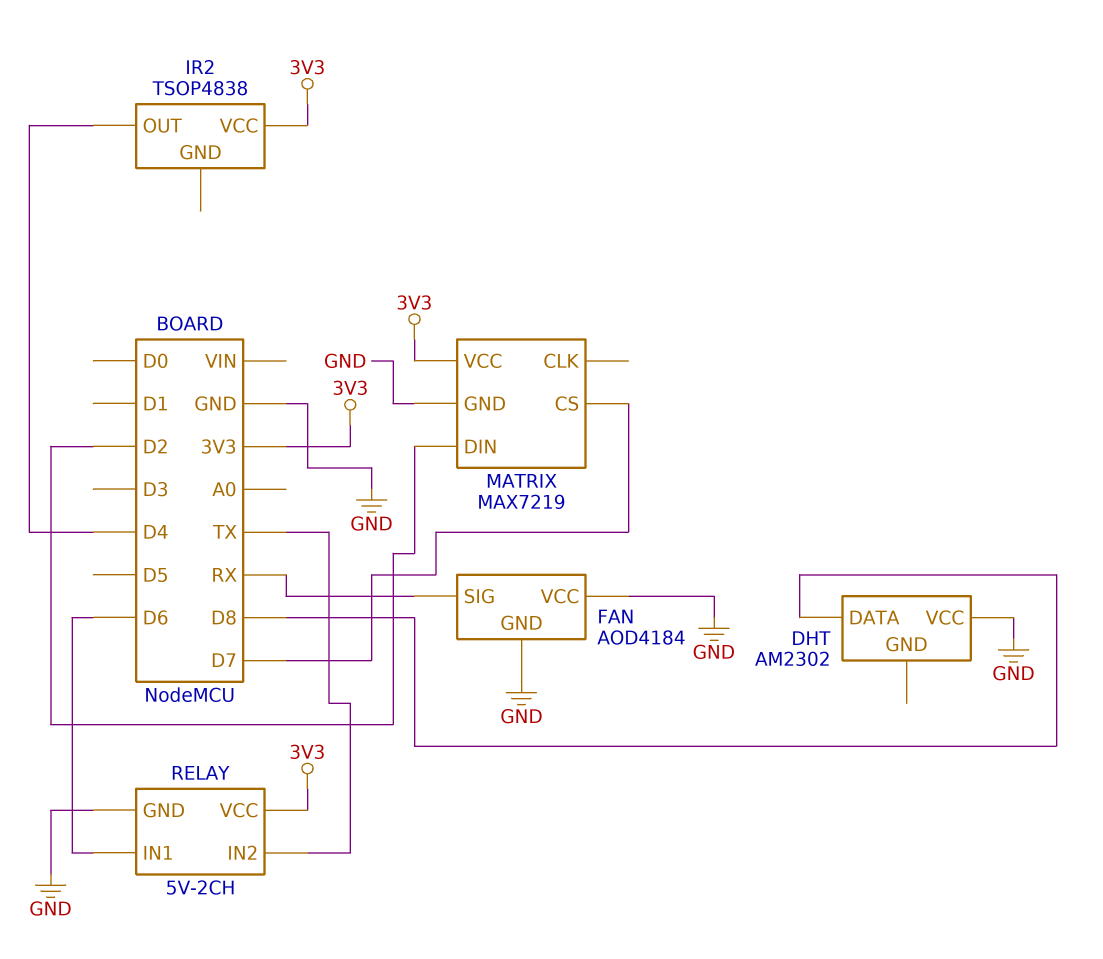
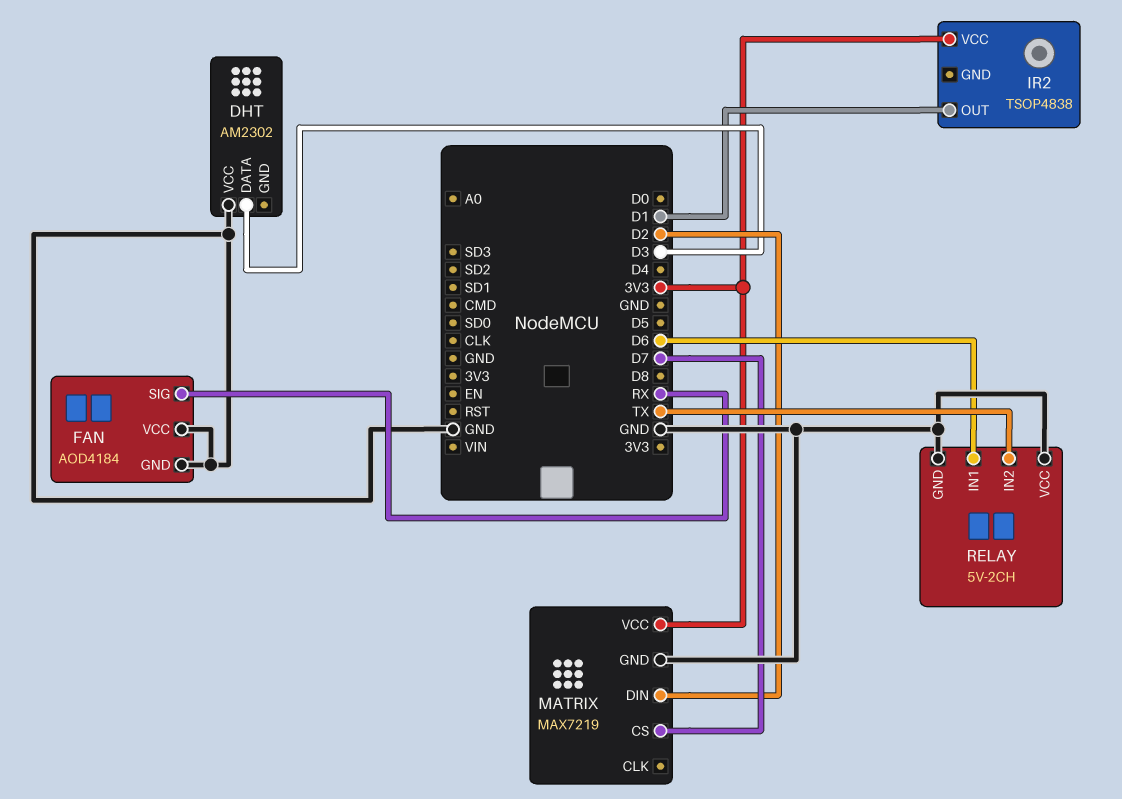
DHT pin DATA: D8 -> D3
IR2 pin OUT: D4 -> D1
RELAY pin VCC: 3V3 -> GND

